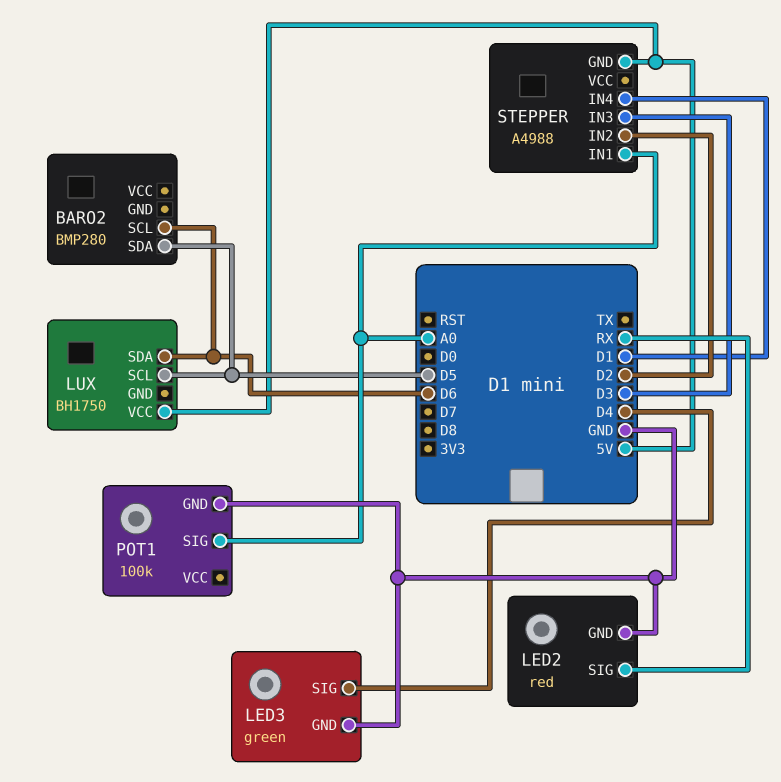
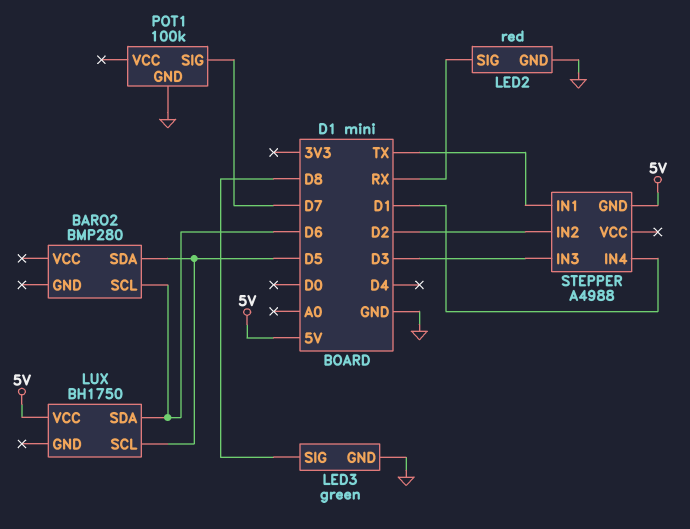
LED3 pin SIG: D4 -> D8
POT1 pin SIG: A0 -> D7
STEPPER pin IN1: A0 -> TX

